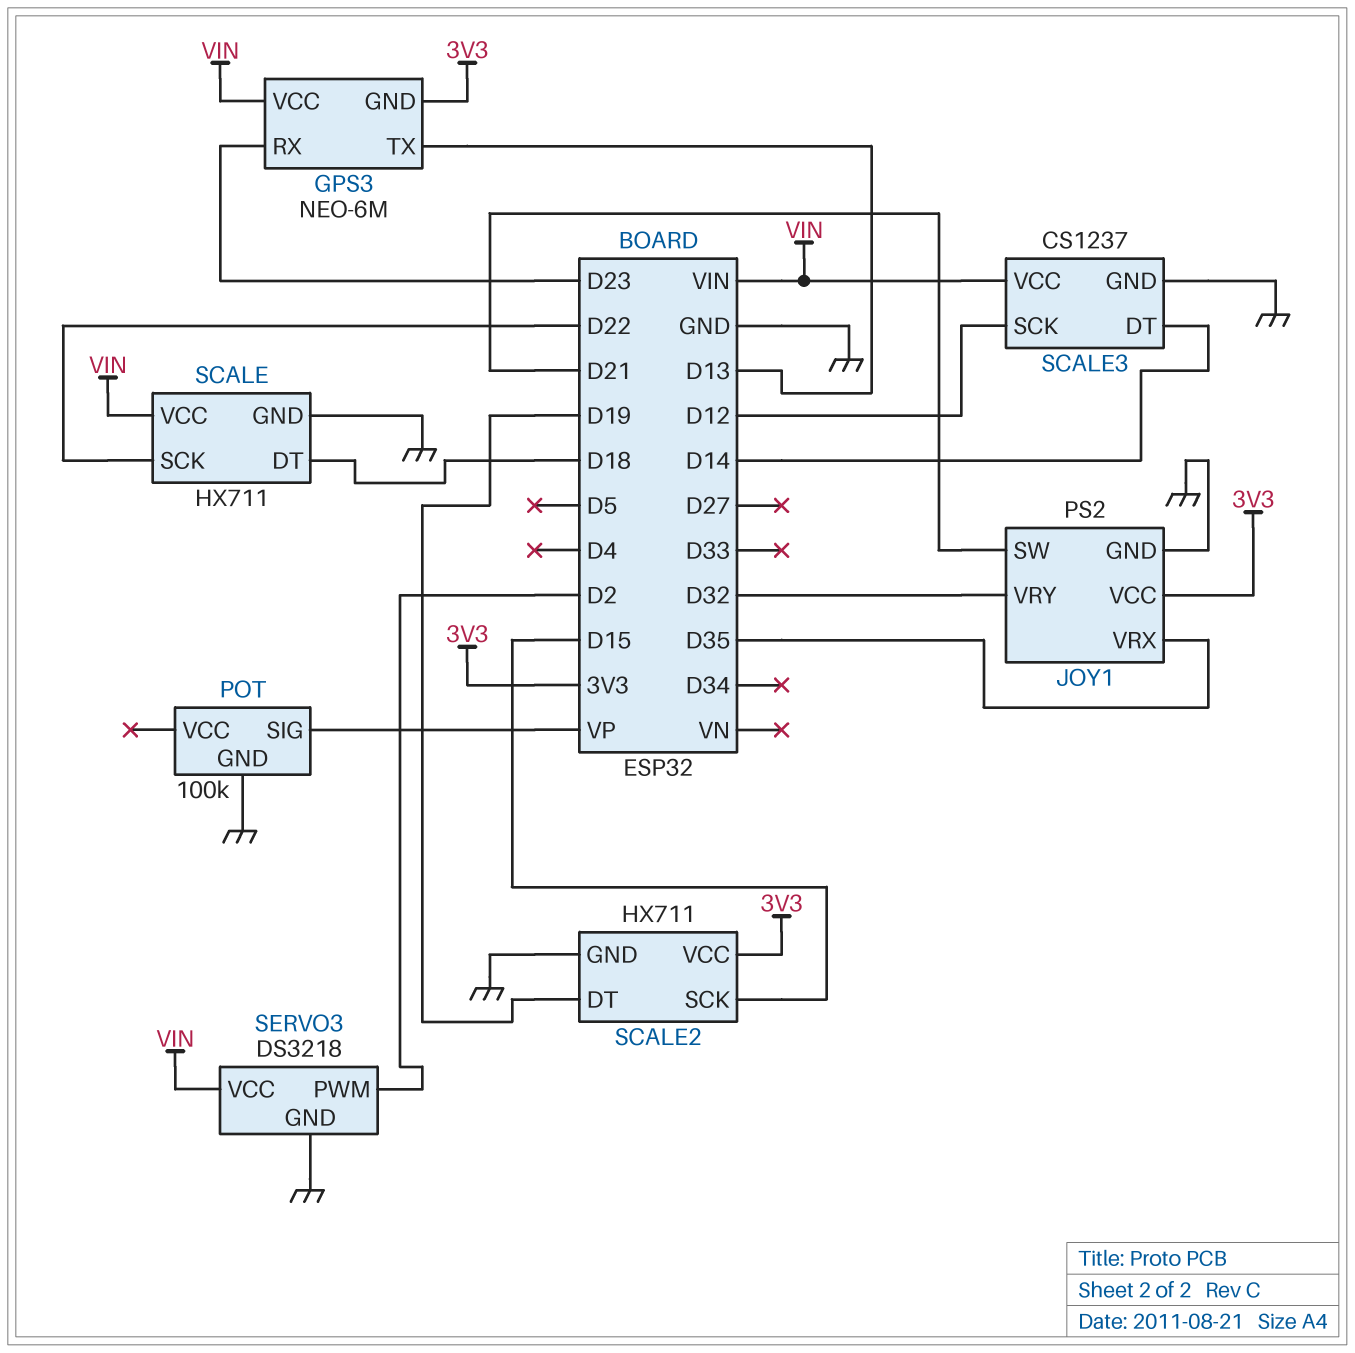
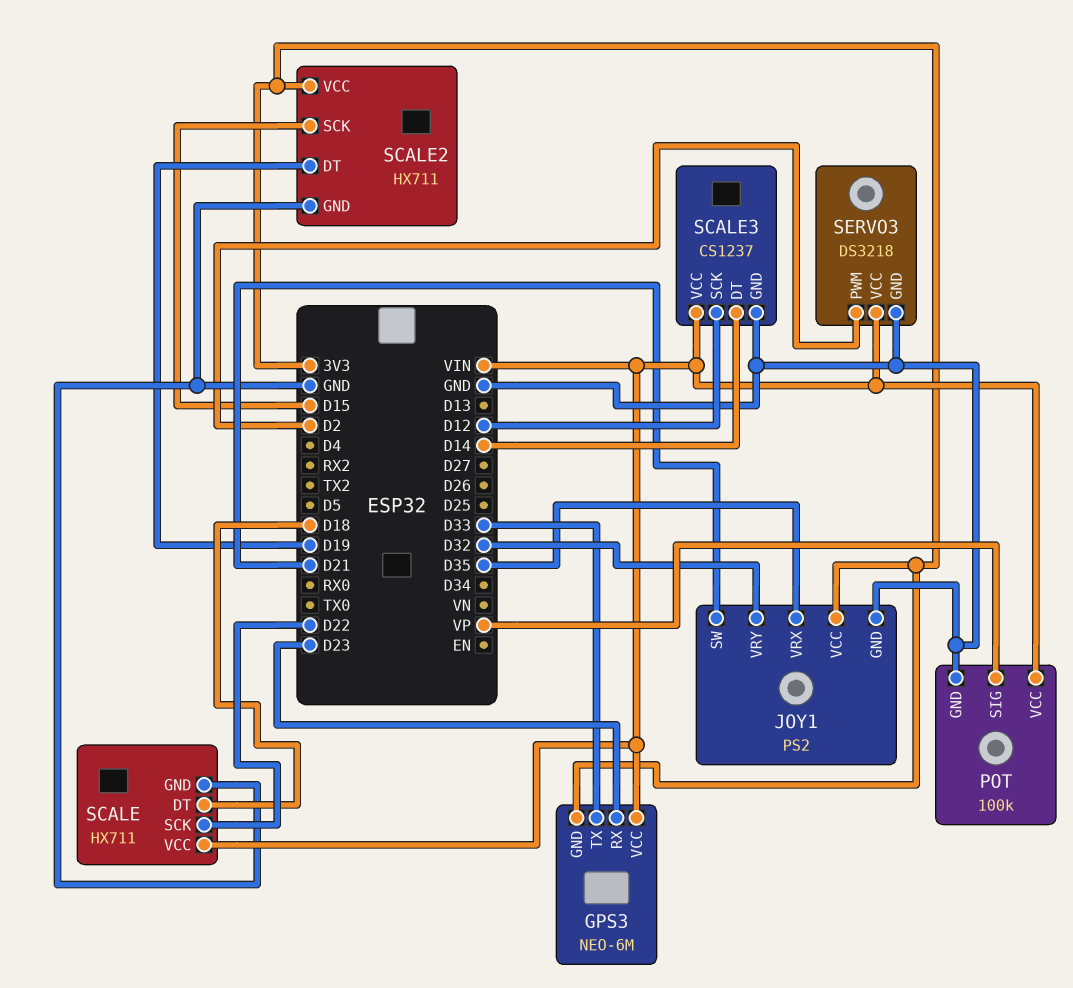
GPS3 pin TX: D13 -> D33
POT pin VCC: none -> VIN

